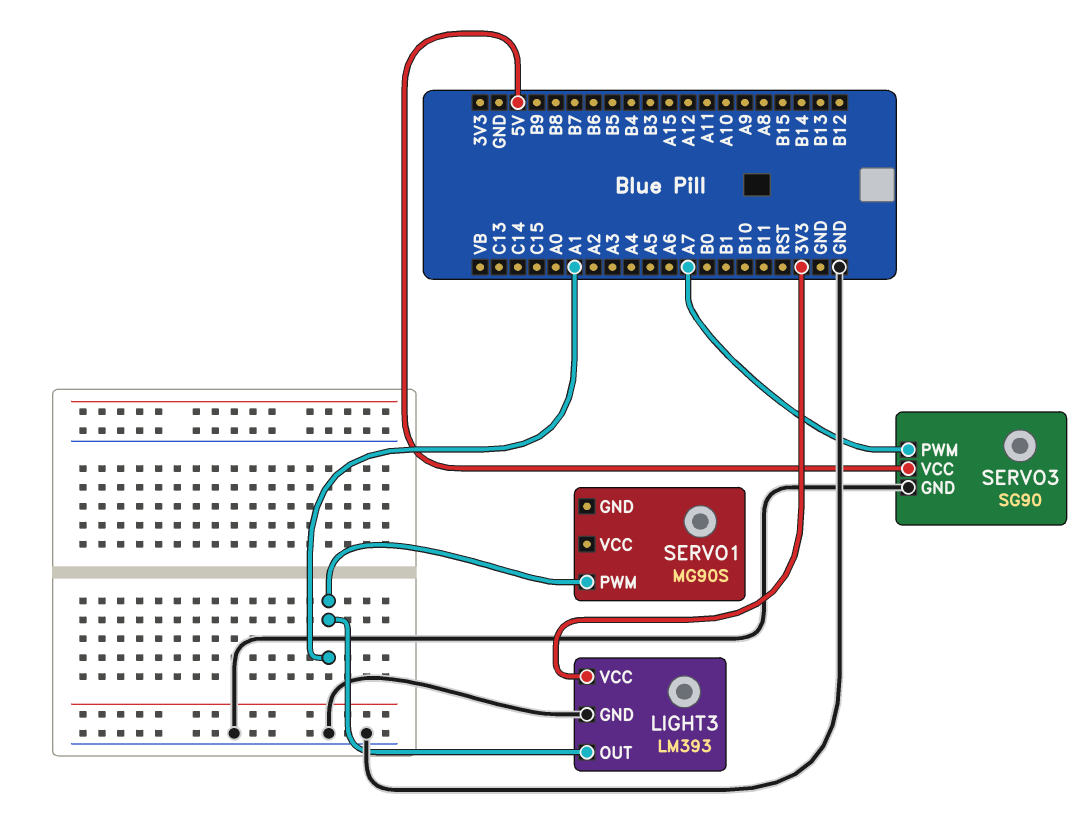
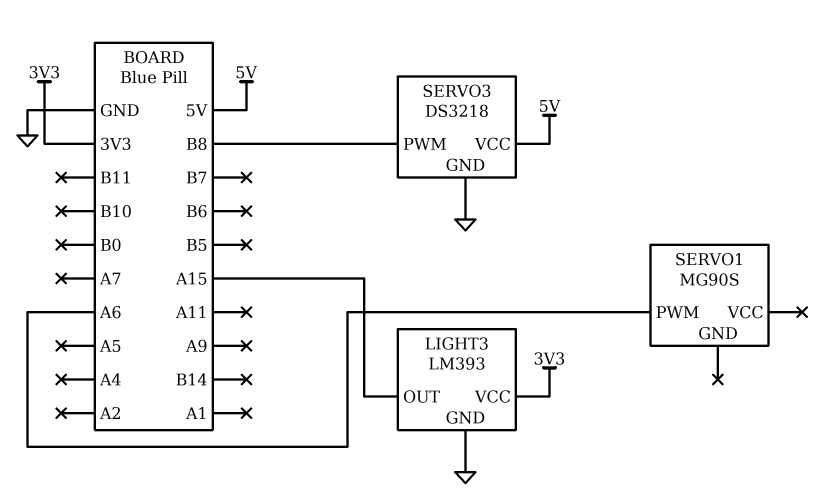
LIGHT3 pin OUT: A1 -> A15
SERVO1 pin PWM: A1 -> A6
SERVO3: SG90 -> DS3218
SERVO3 pin PWM: A7 -> B8

